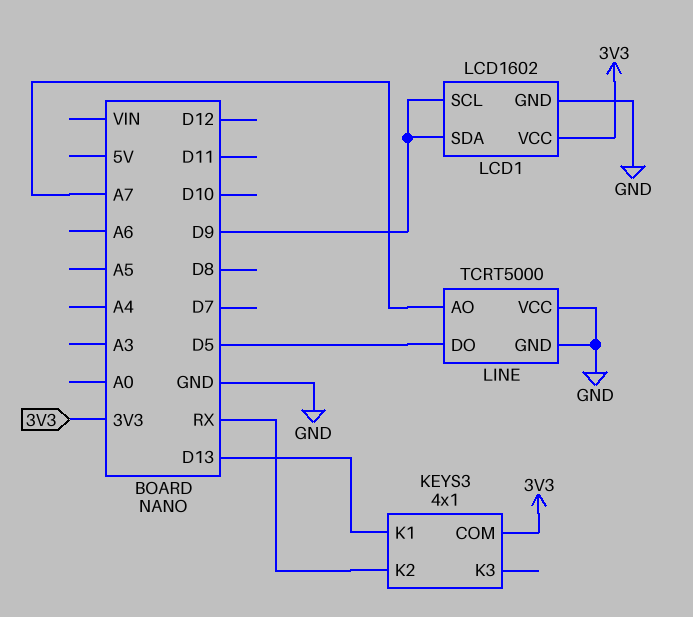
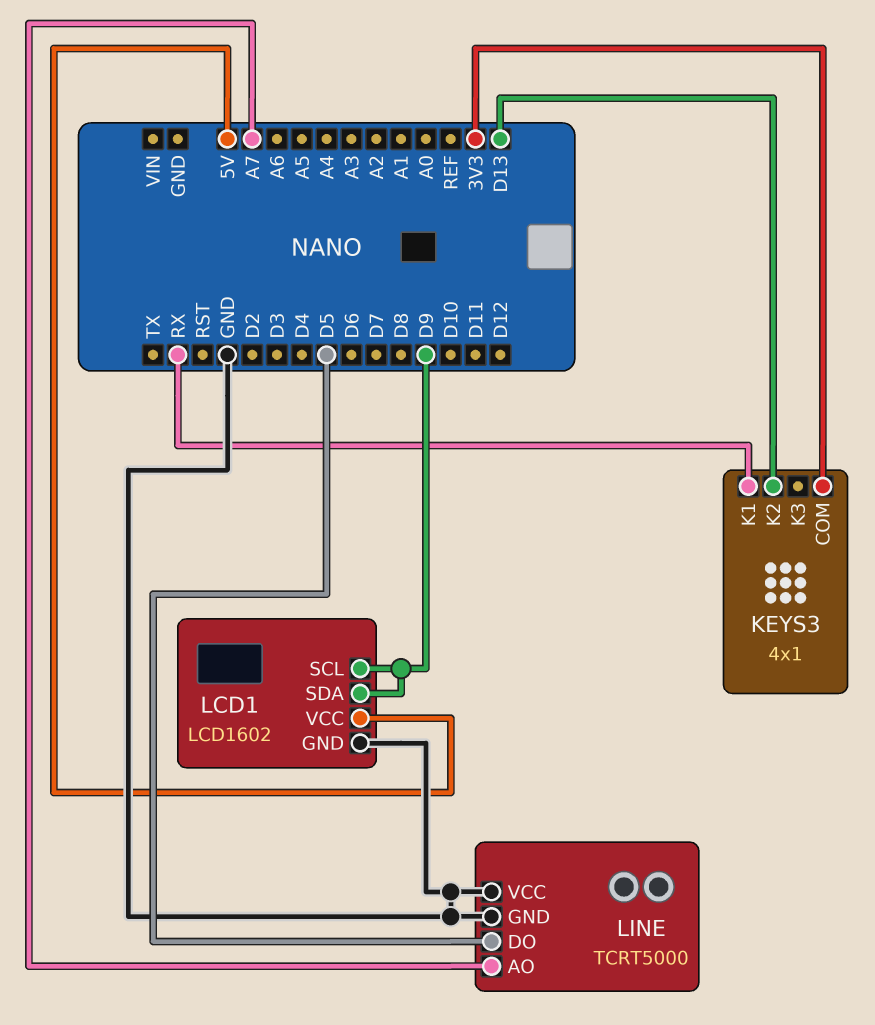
KEYS3 pin K1: D13 -> RX
KEYS3 pin K2: RX -> D13
LCD1 pin VCC: 3V3 -> 5V

